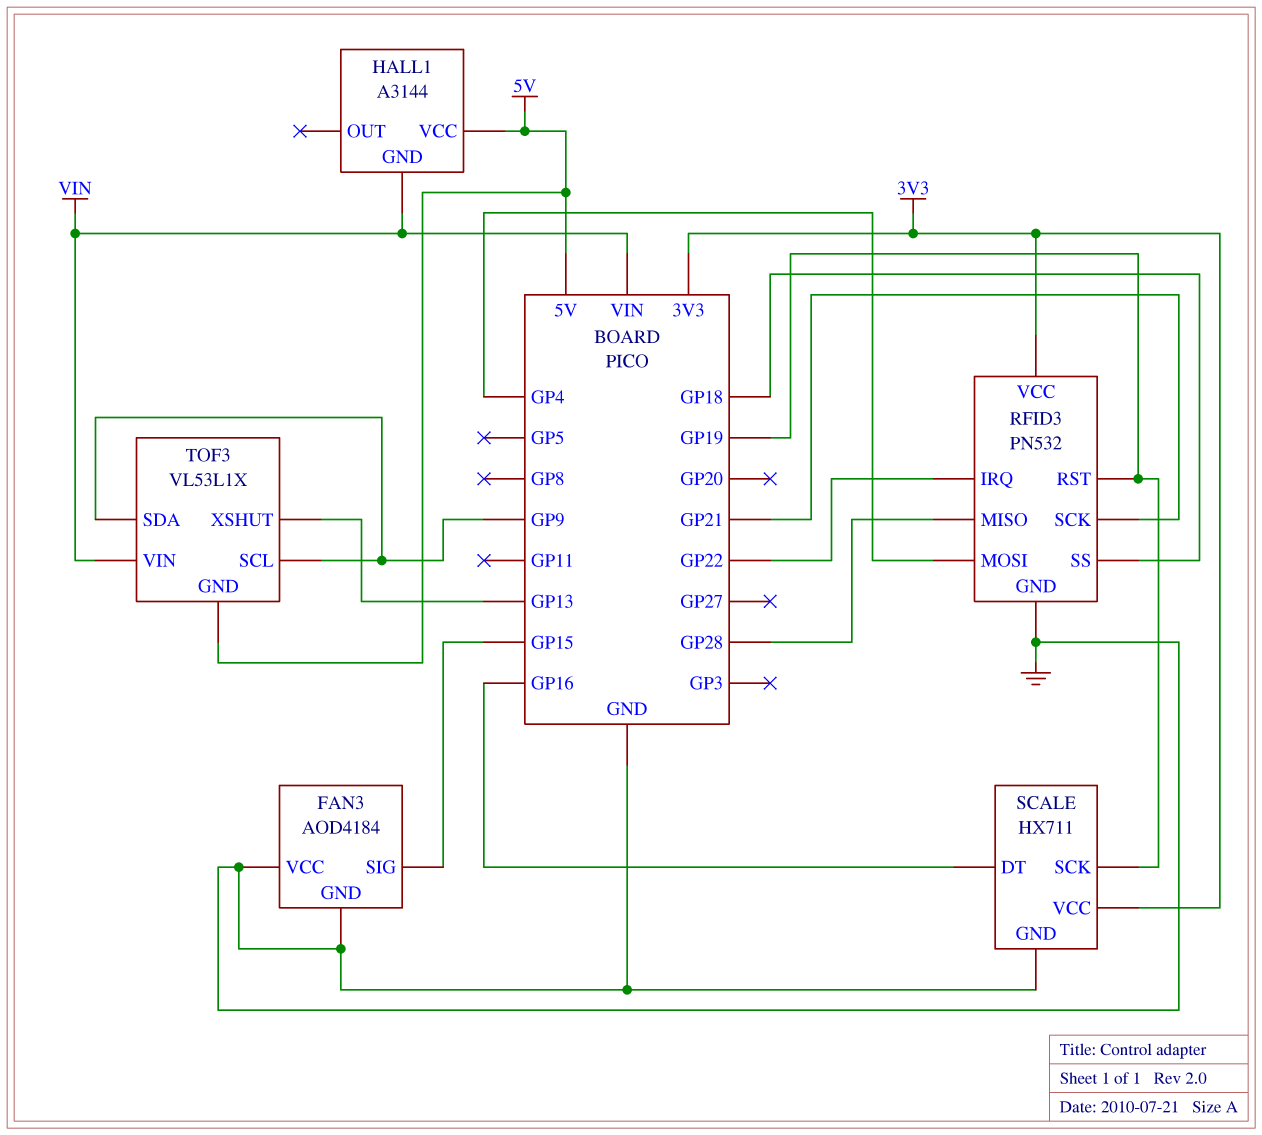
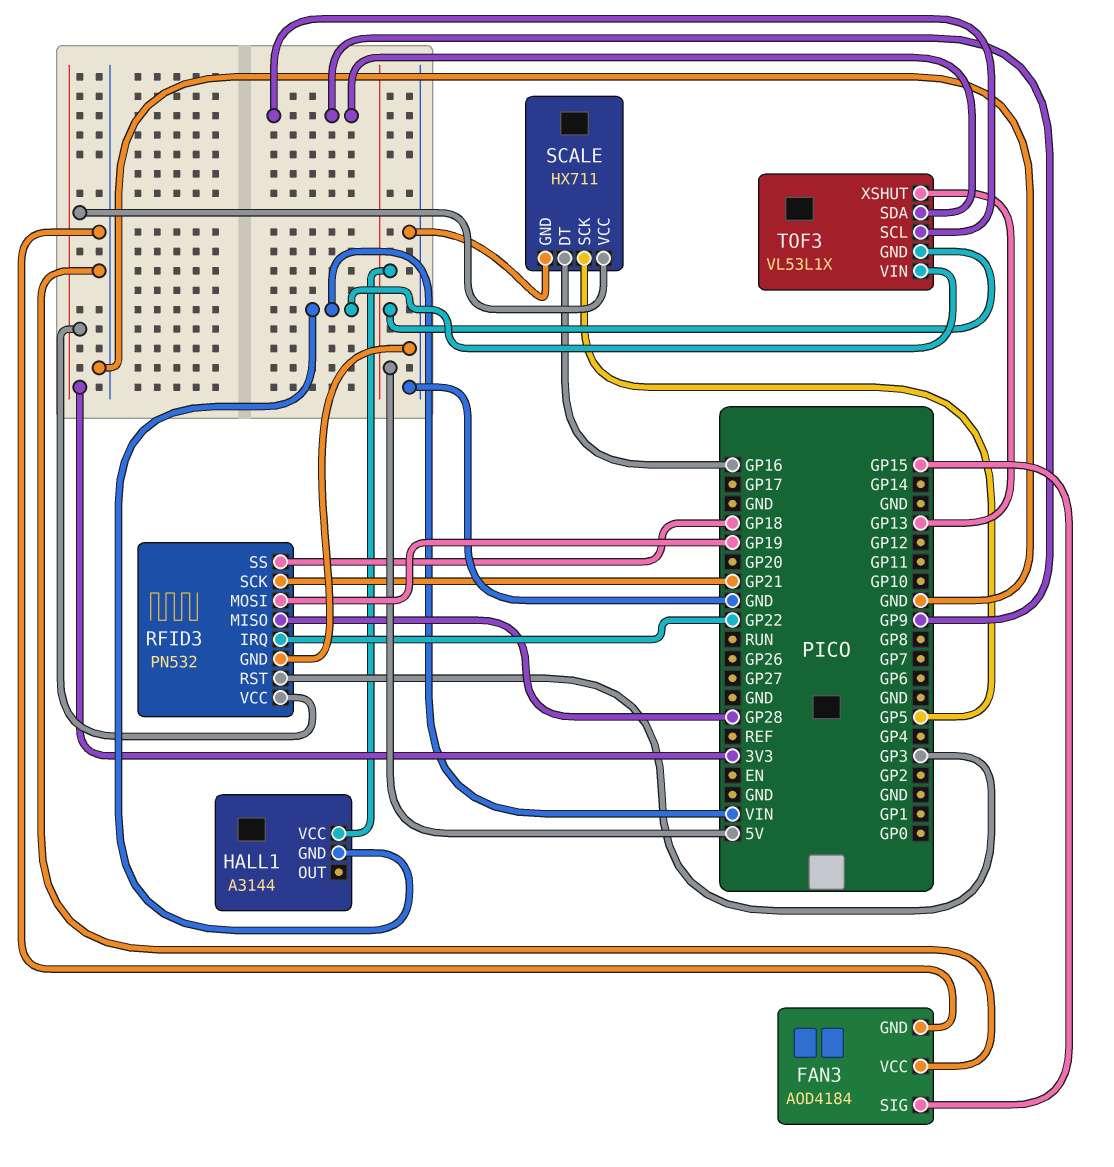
RFID3 pin MOSI: GP4 -> GP19
RFID3 pin RST: GP19 -> GP3
SCALE pin SCK: GP19 -> GP5

